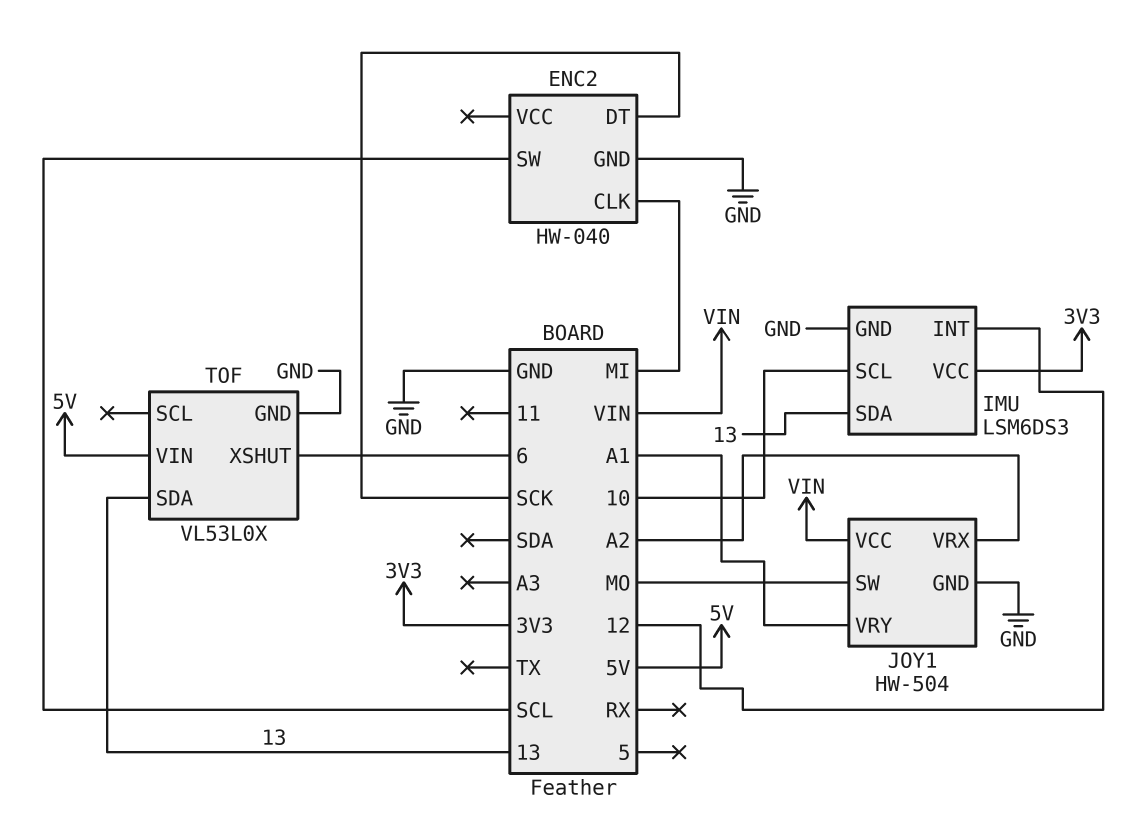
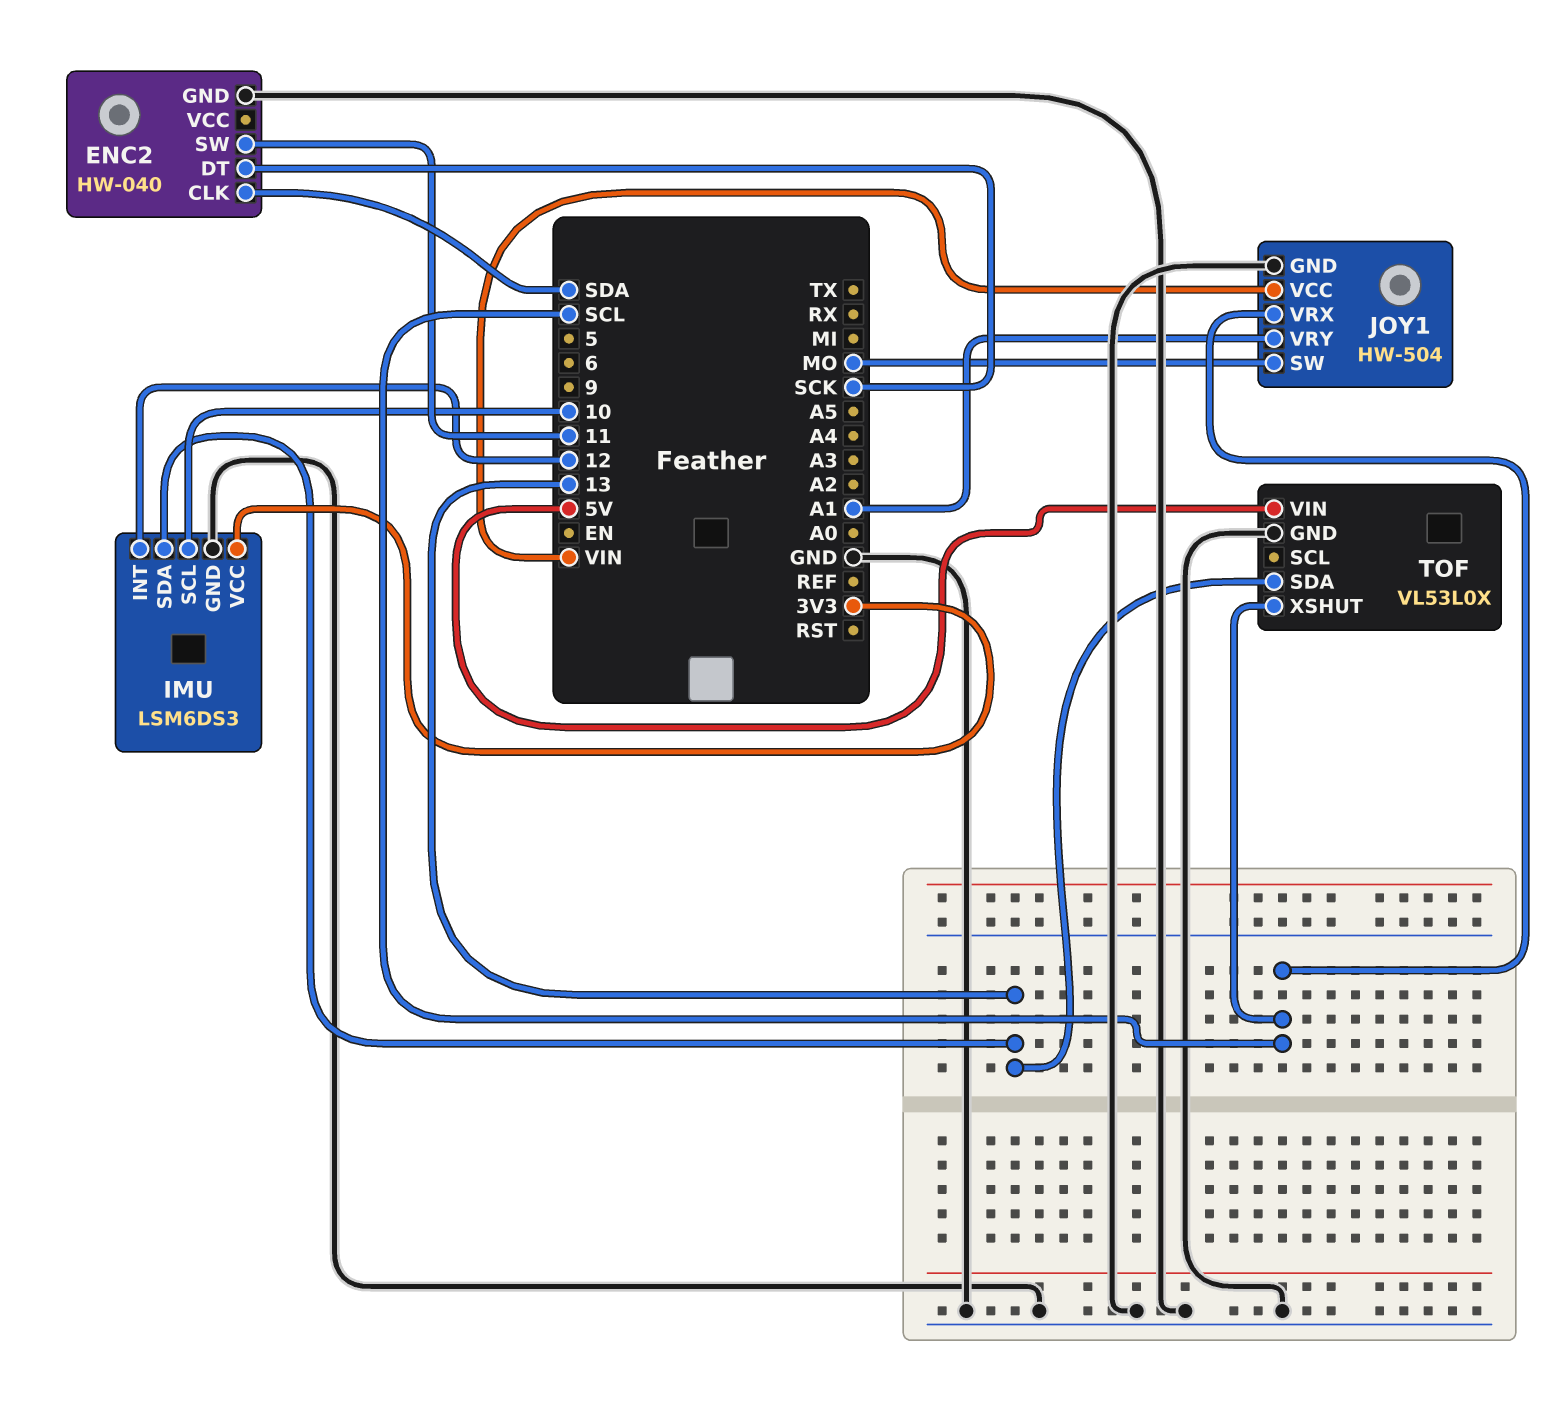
ENC2 pin CLK: MI -> SDA
ENC2 pin SW: SCL -> 11
JOY1 pin VRX: A2 -> SCL
TOF pin XSHUT: 6 -> SCL

